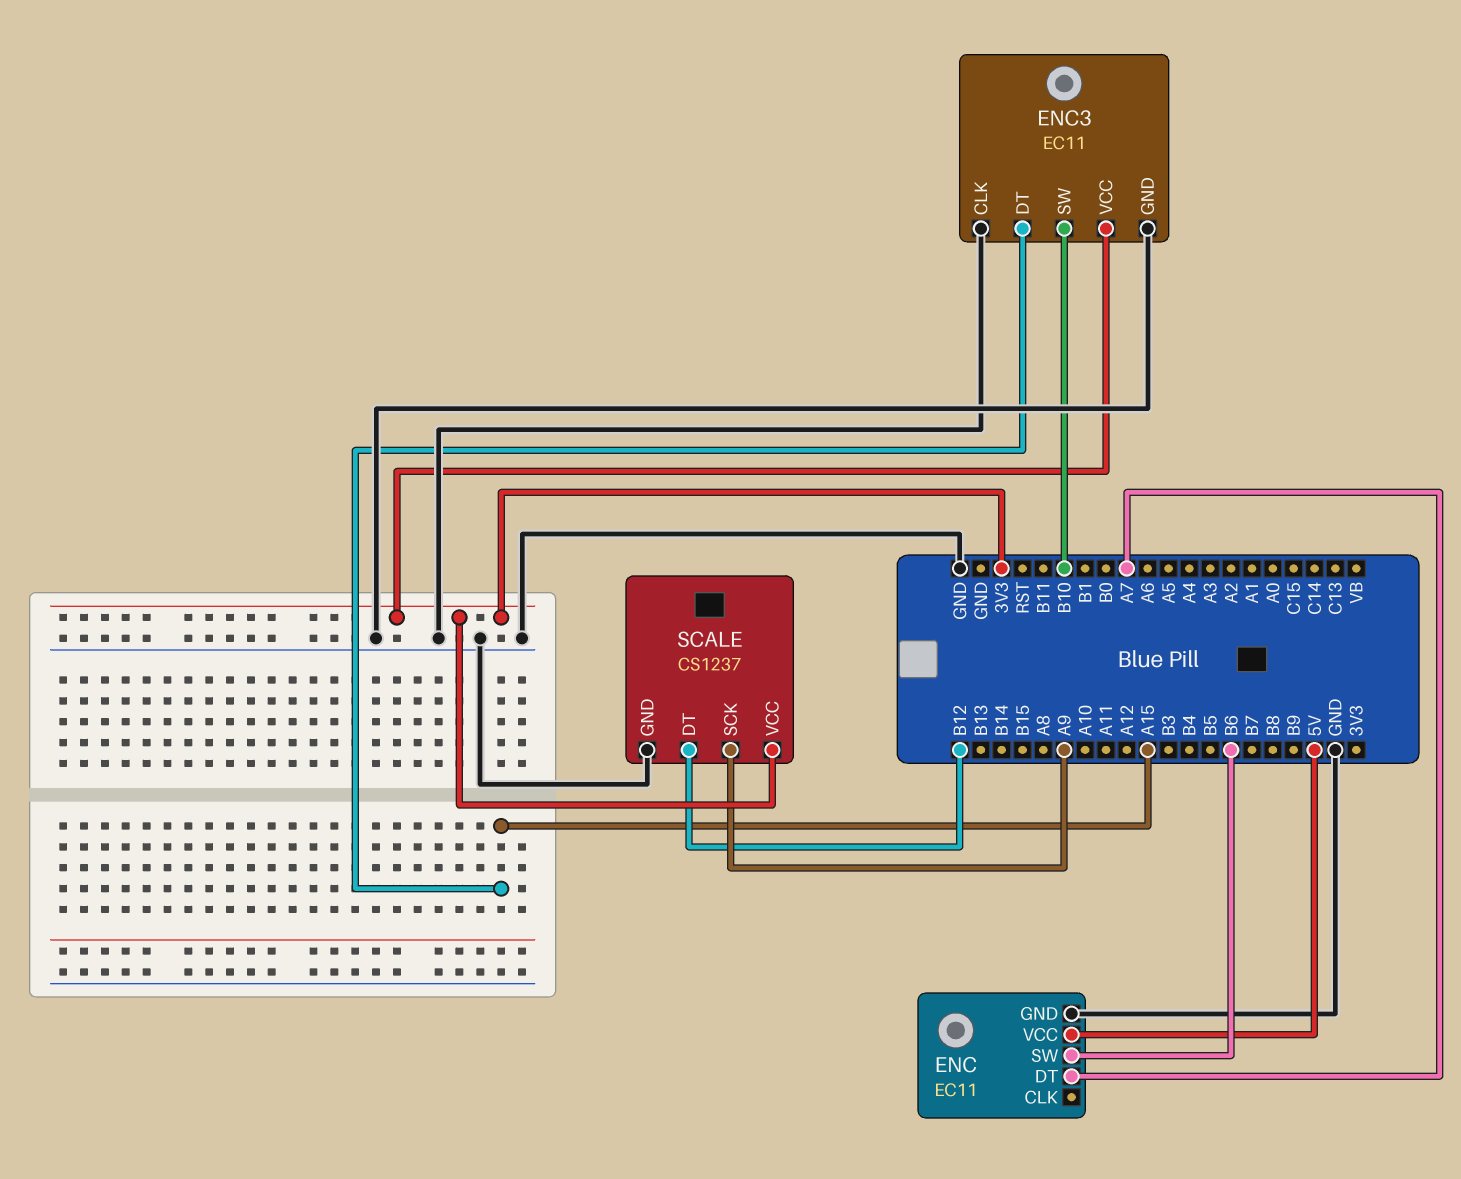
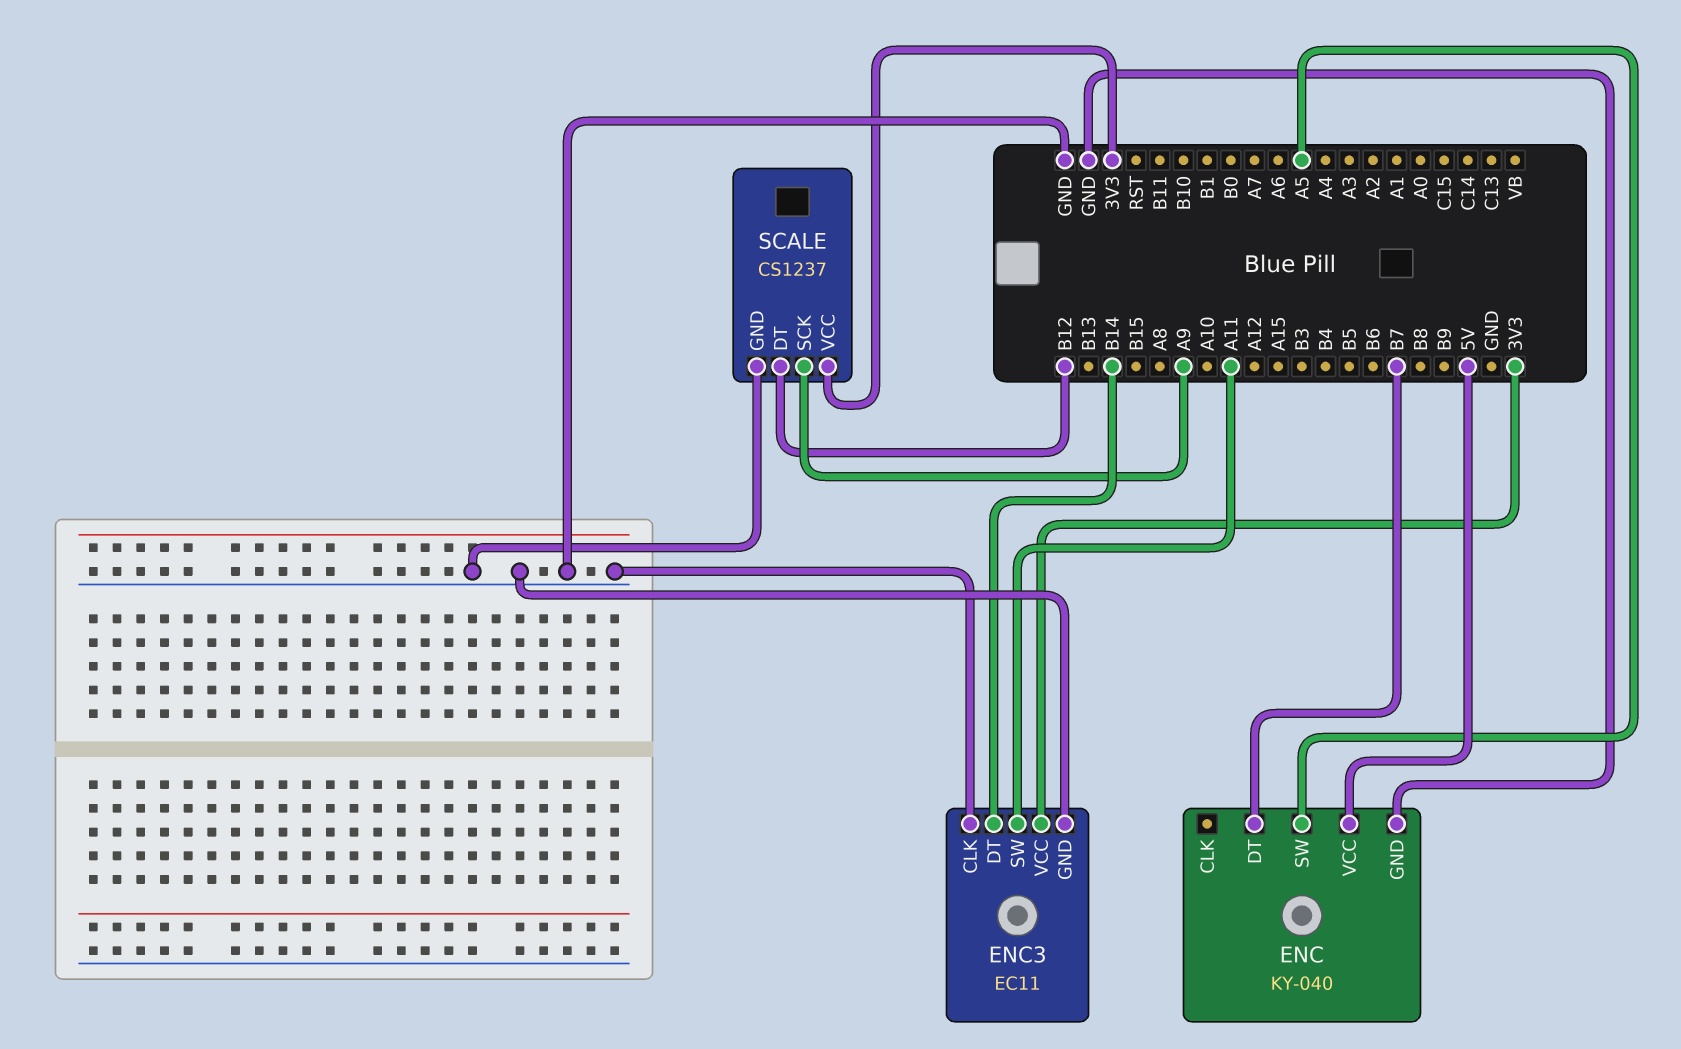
ENC: EC11 -> KY-040
ENC pin DT: A7 -> B7
ENC pin SW: B6 -> A5
ENC3 pin DT: A15 -> B14
ENC3 pin SW: B10 -> A11

